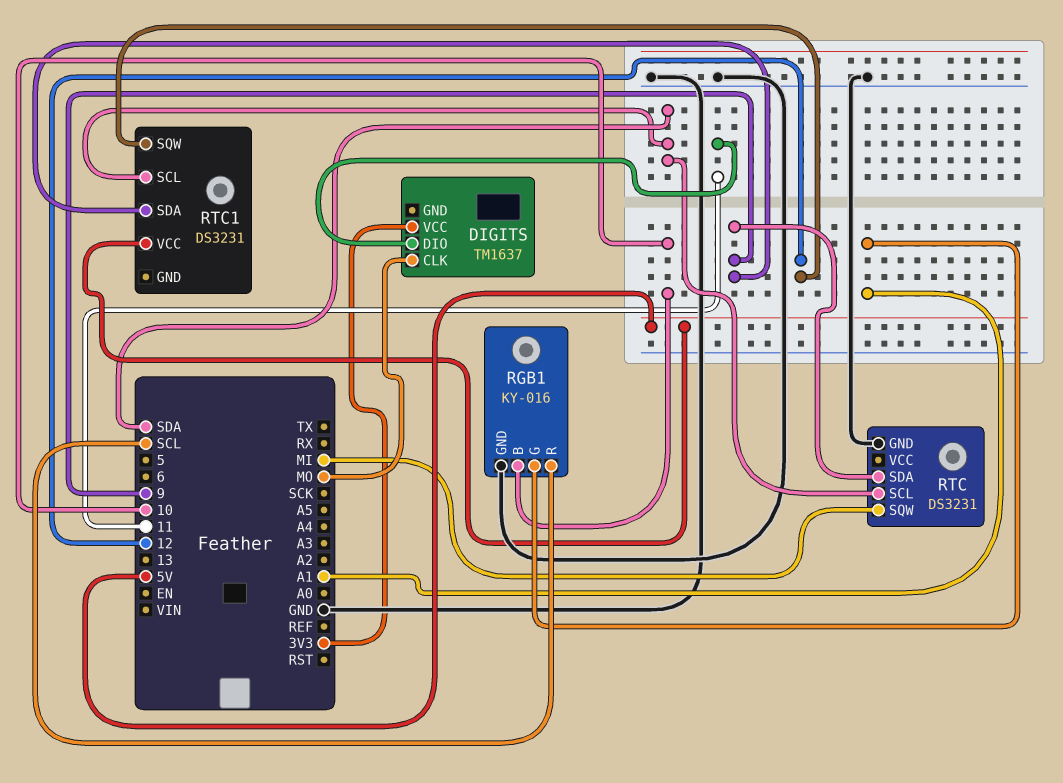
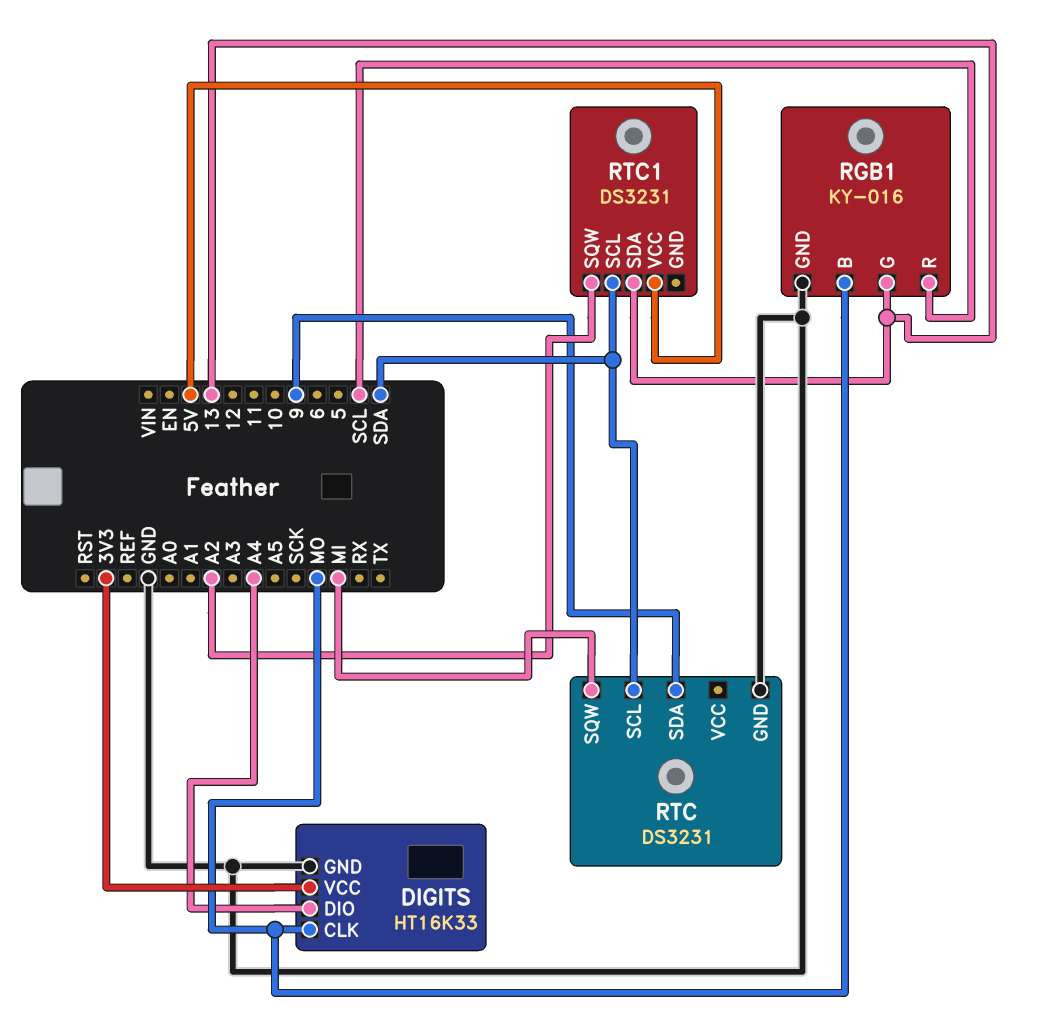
DIGITS: TM1637 -> HT16K33
DIGITS pin DIO: 11 -> A4
DIGITS pin GND: none -> GND
RGB1 pin B: 10 -> MO
RGB1 pin G: A1 -> 13
RTC1 pin SDA: 9 -> 13
RTC1 pin SQW: 12 -> A2

